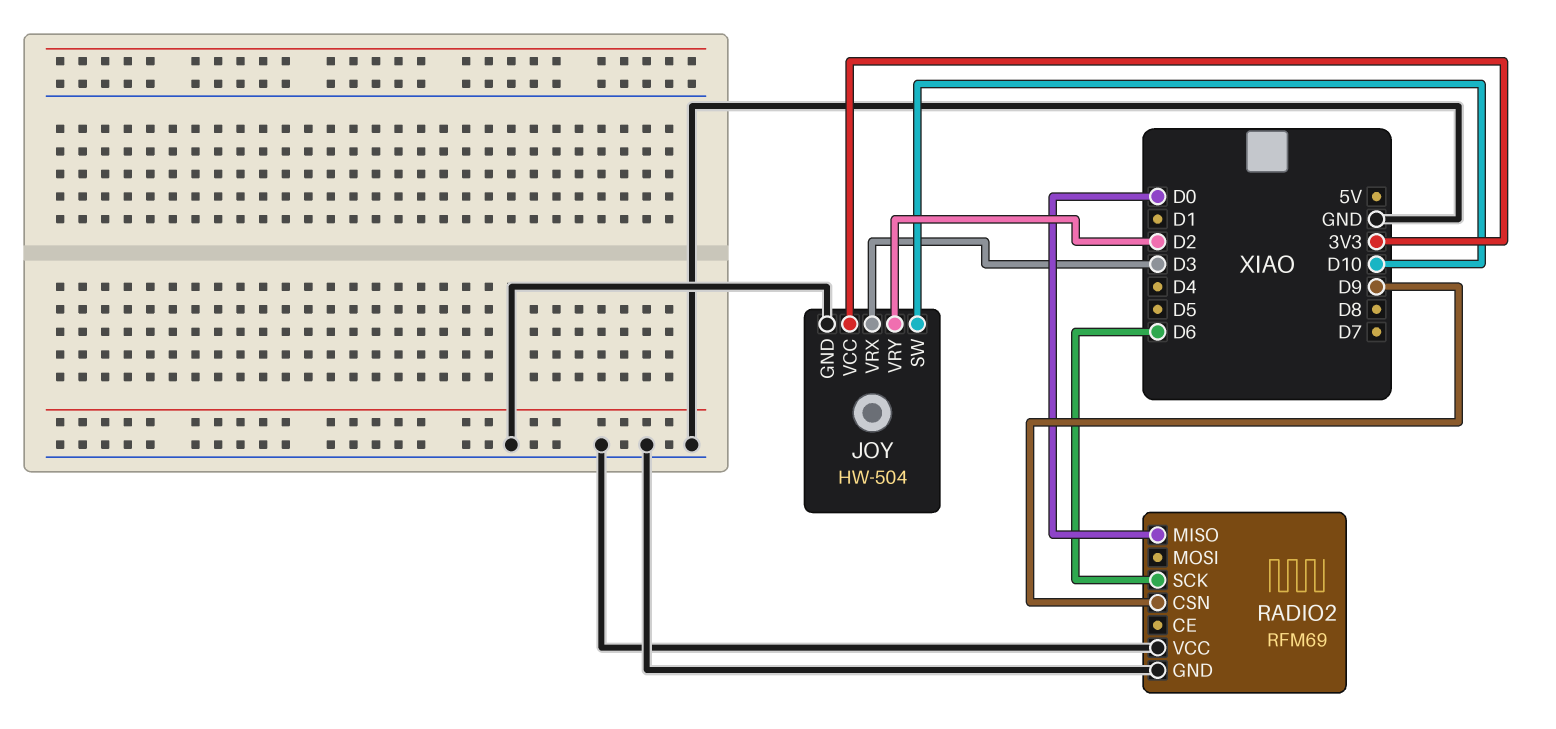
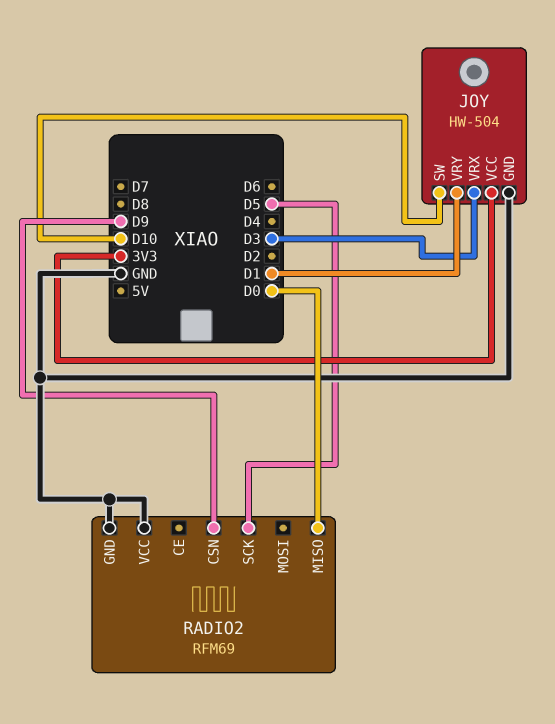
JOY pin VRY: D2 -> D1
RADIO2 pin SCK: D6 -> D5

